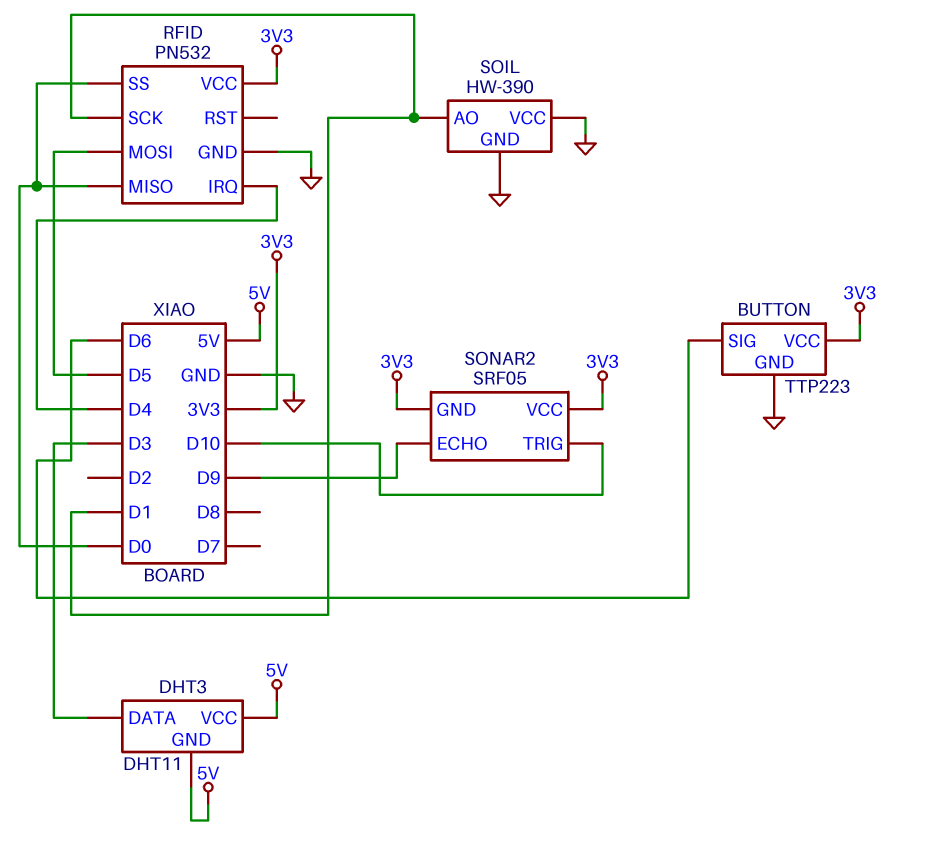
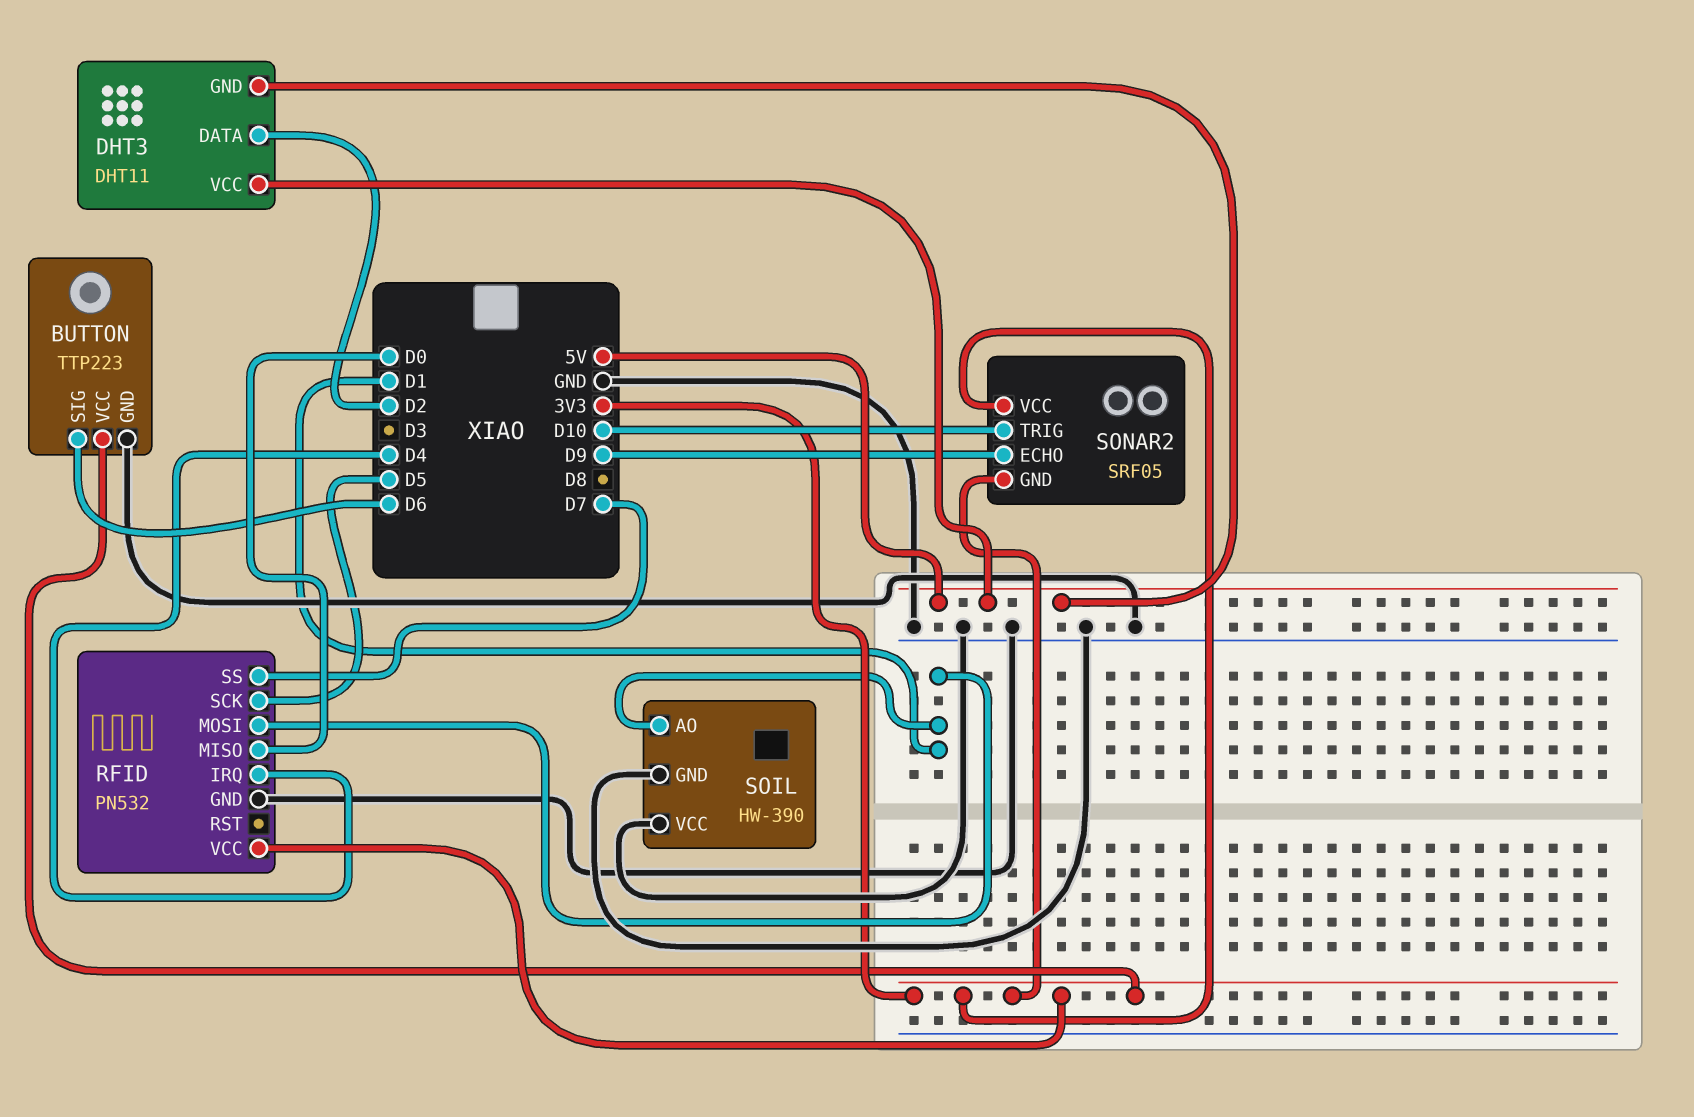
DHT3 pin DATA: D3 -> D2
RFID pin MOSI: D5 -> D1
RFID pin SCK: D1 -> D5
RFID pin SS: D0 -> D7

